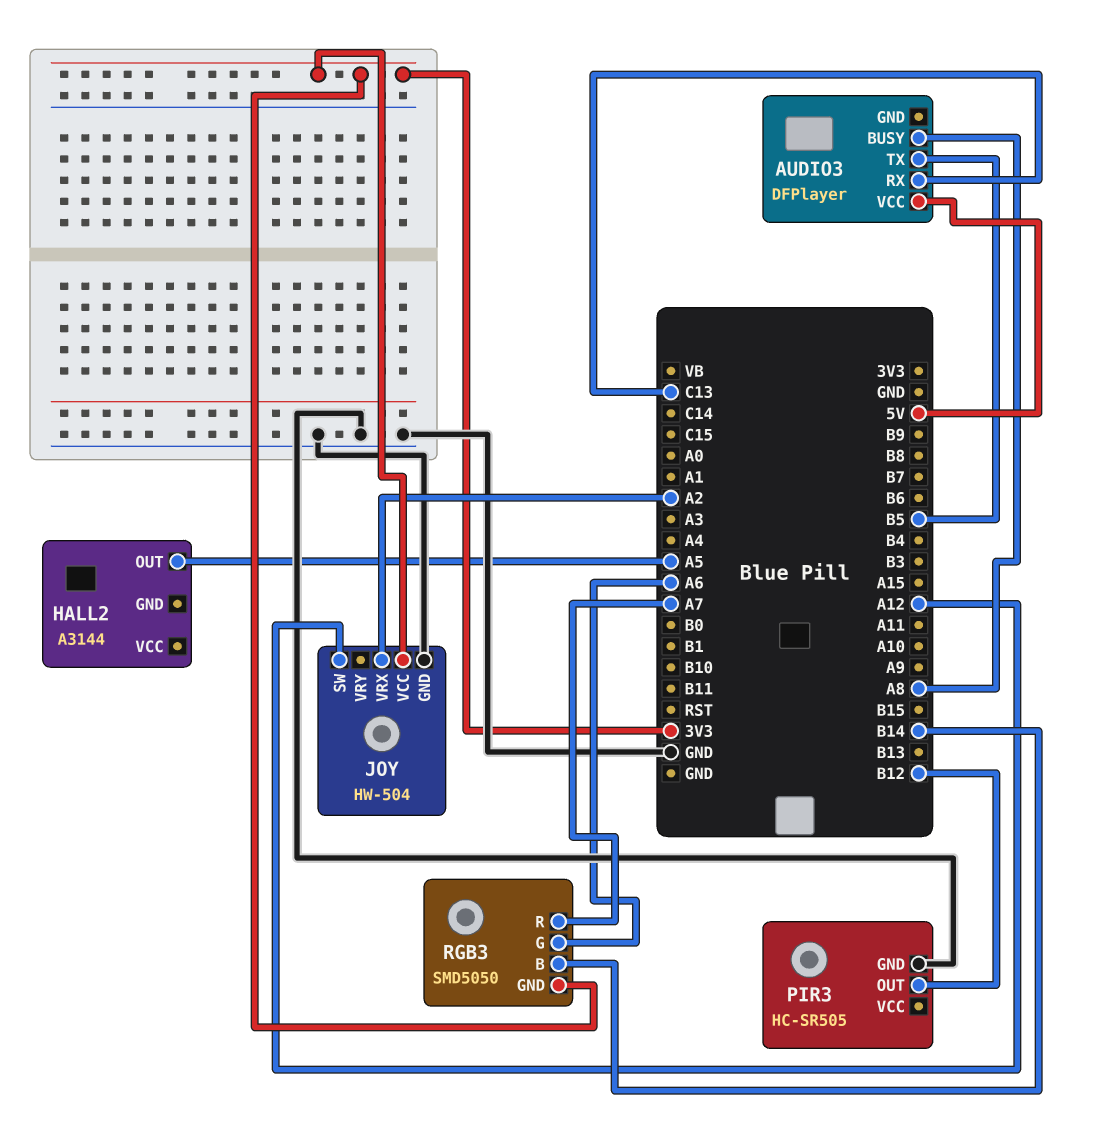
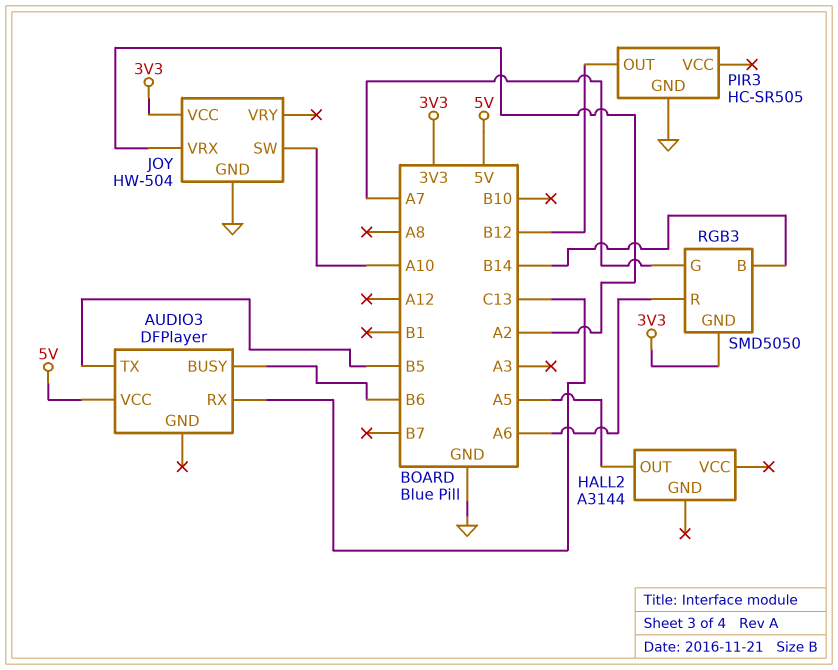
AUDIO3 pin BUSY: A8 -> B6
JOY pin SW: A12 -> A10
RGB3 pin G: A6 -> A7
RGB3 pin R: A7 -> A6

